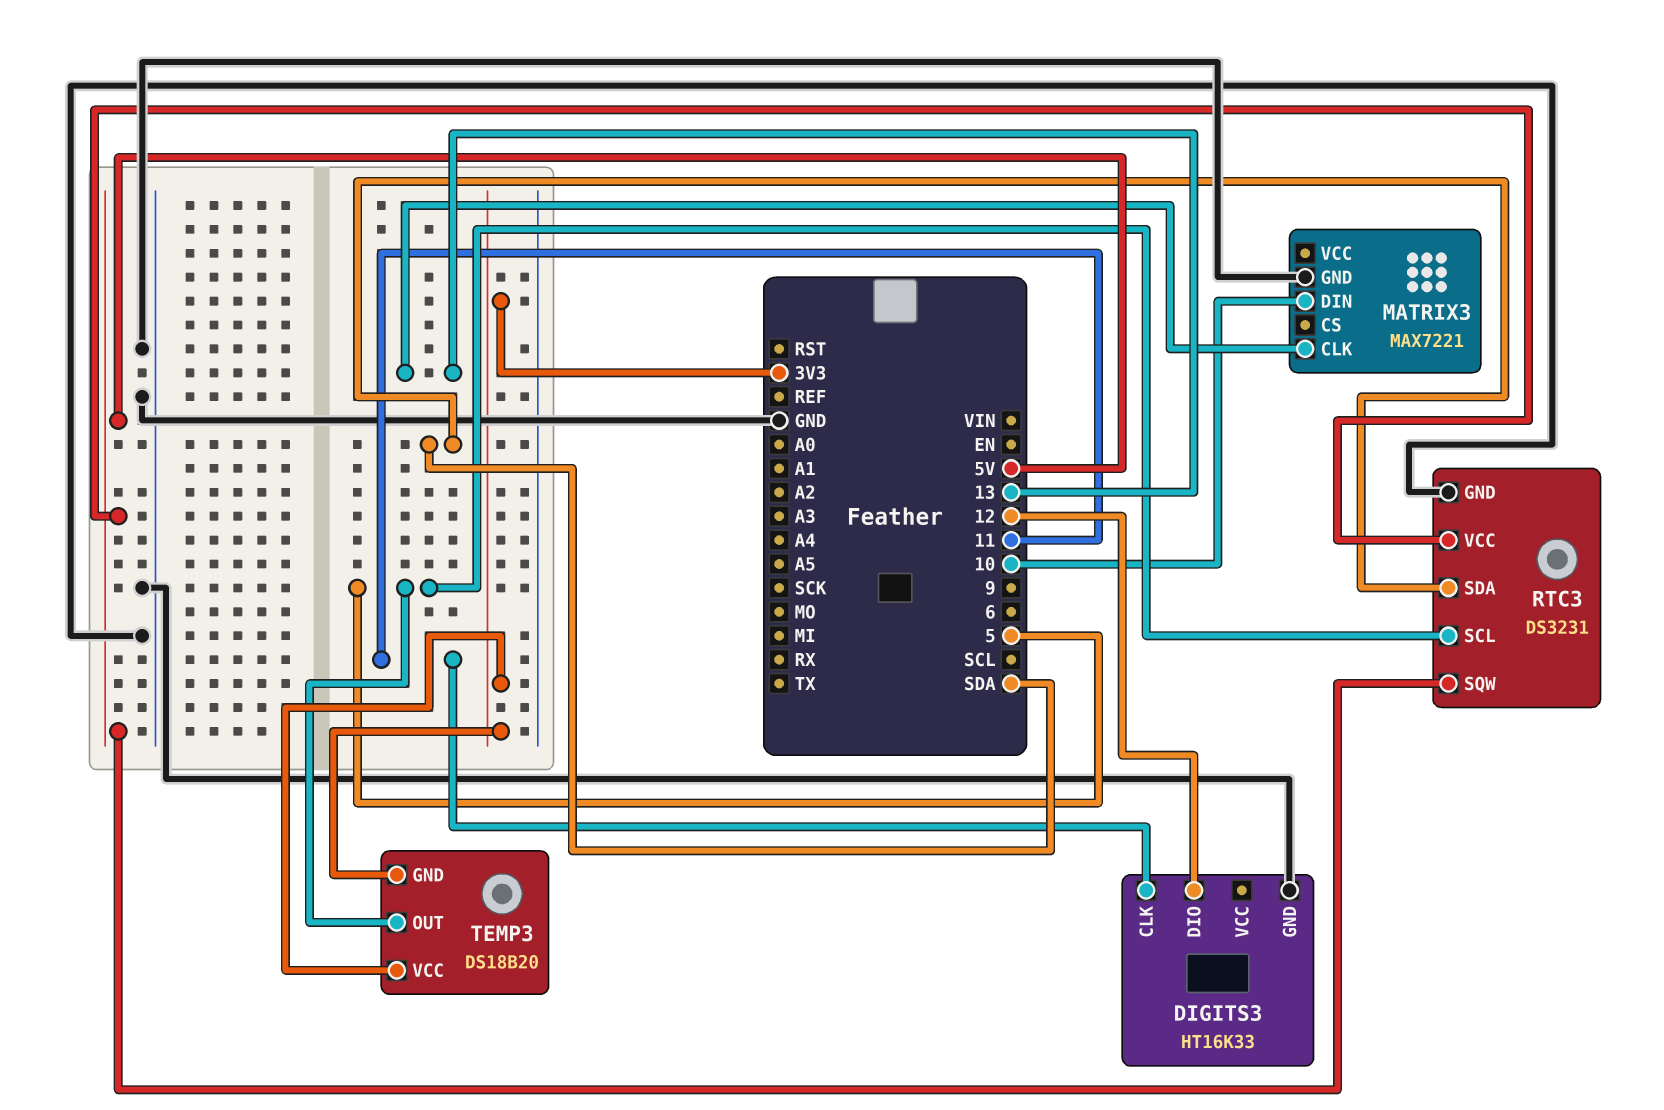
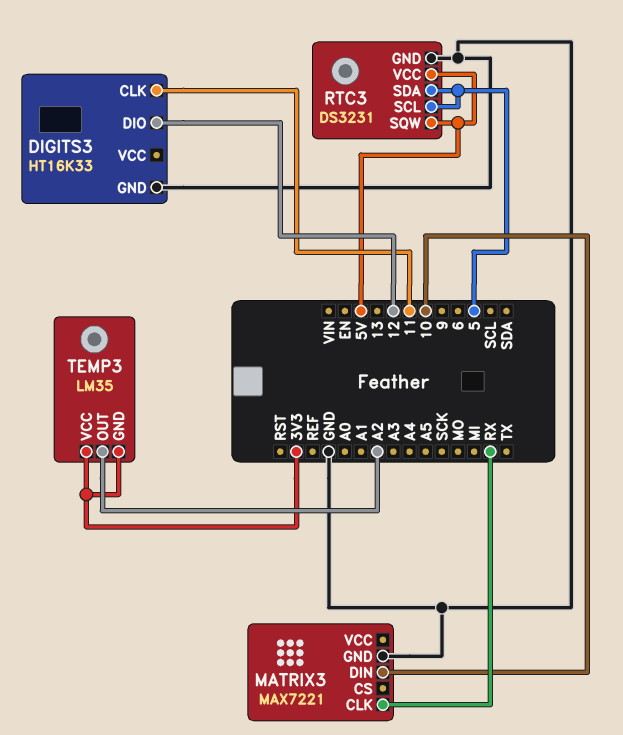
MATRIX3 pin CLK: 13 -> RX
RTC3 pin SDA: SDA -> 5
TEMP3: DS18B20 -> LM35
TEMP3 pin OUT: 5 -> A2

